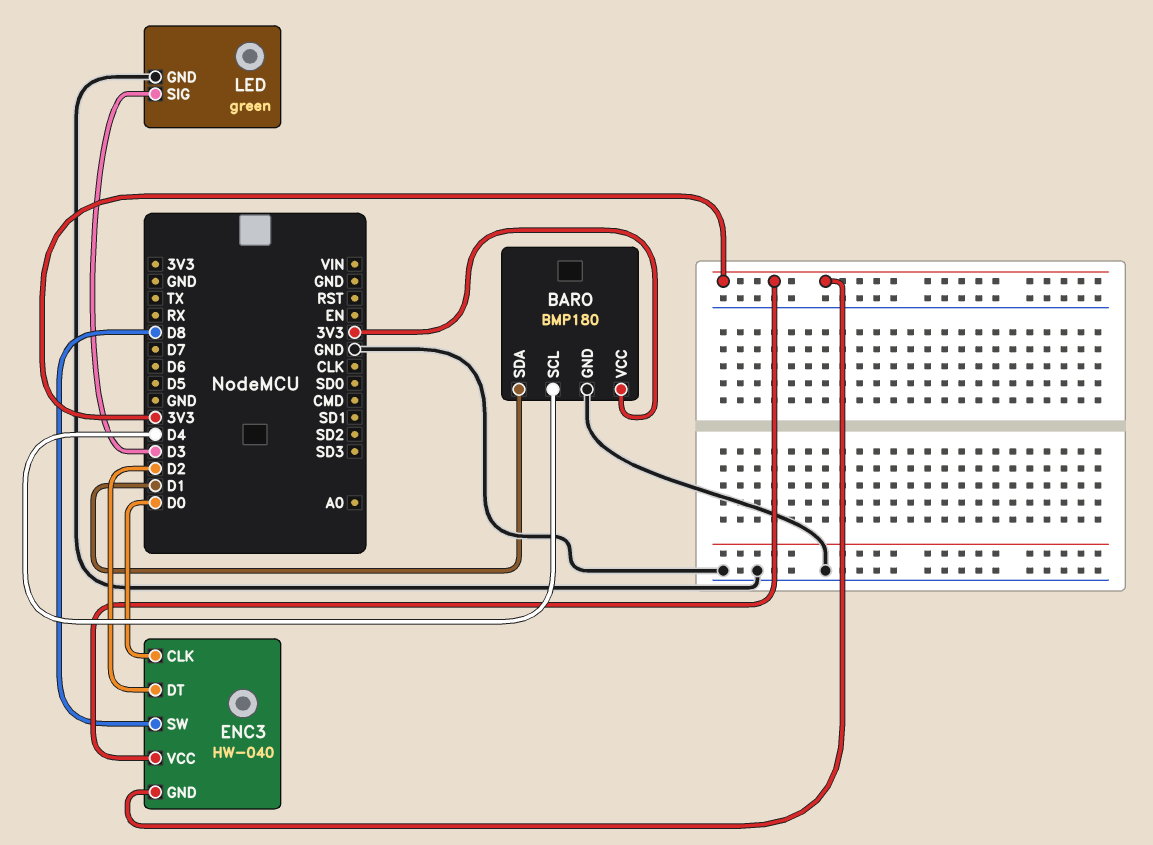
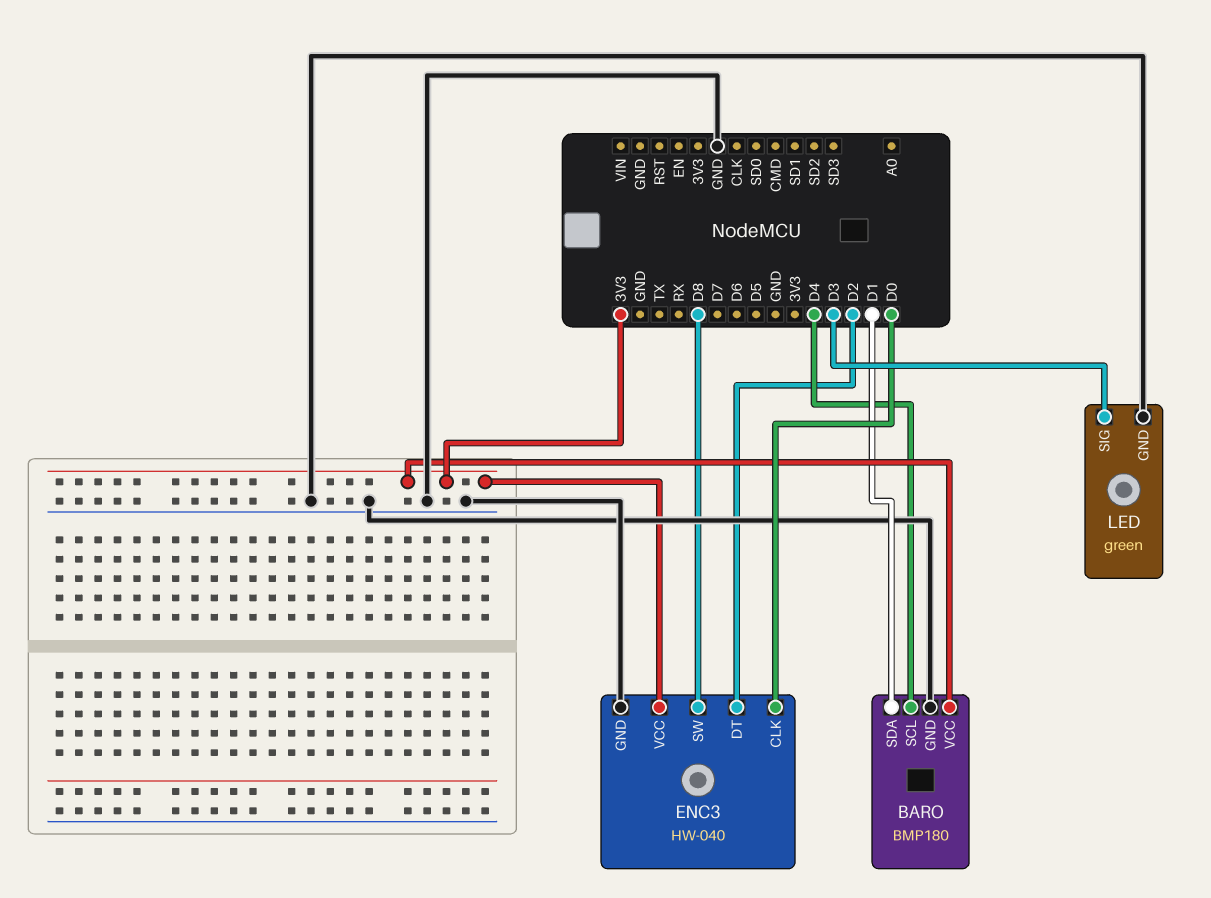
ENC3 pin GND: 3V3 -> GND

